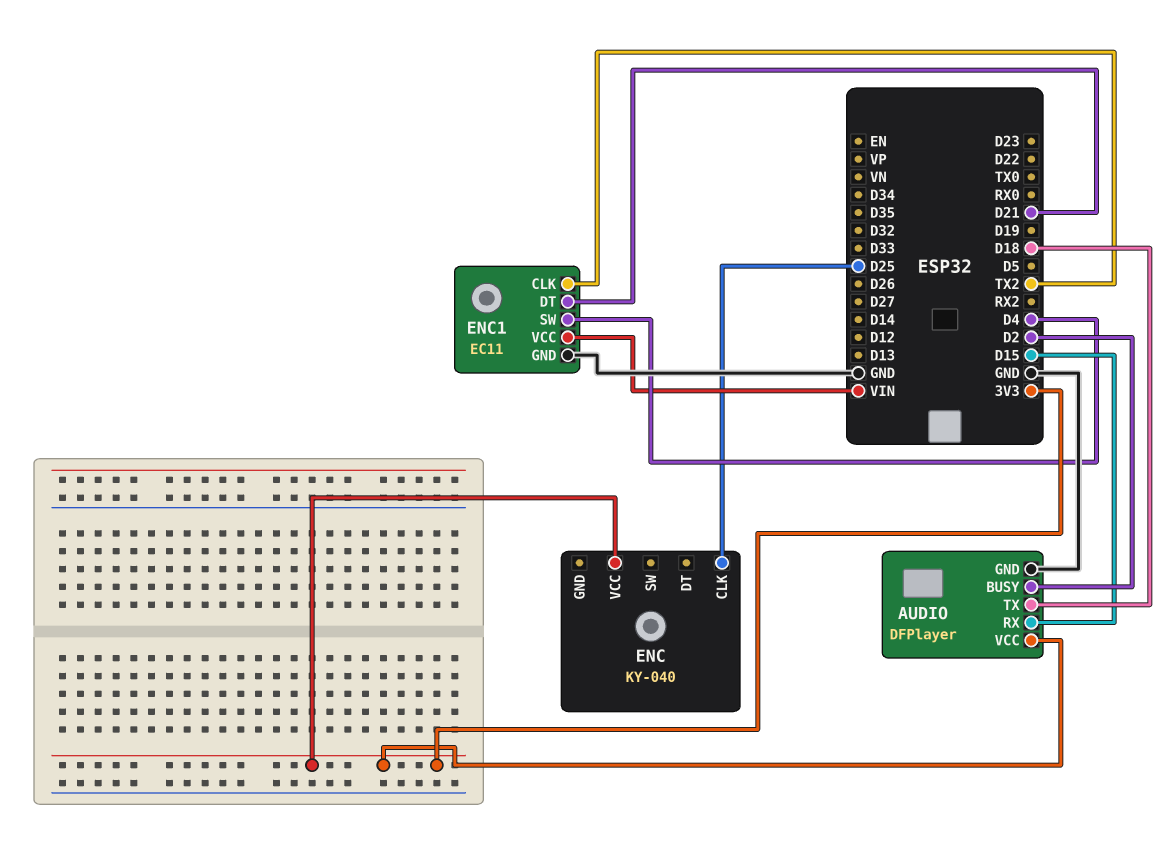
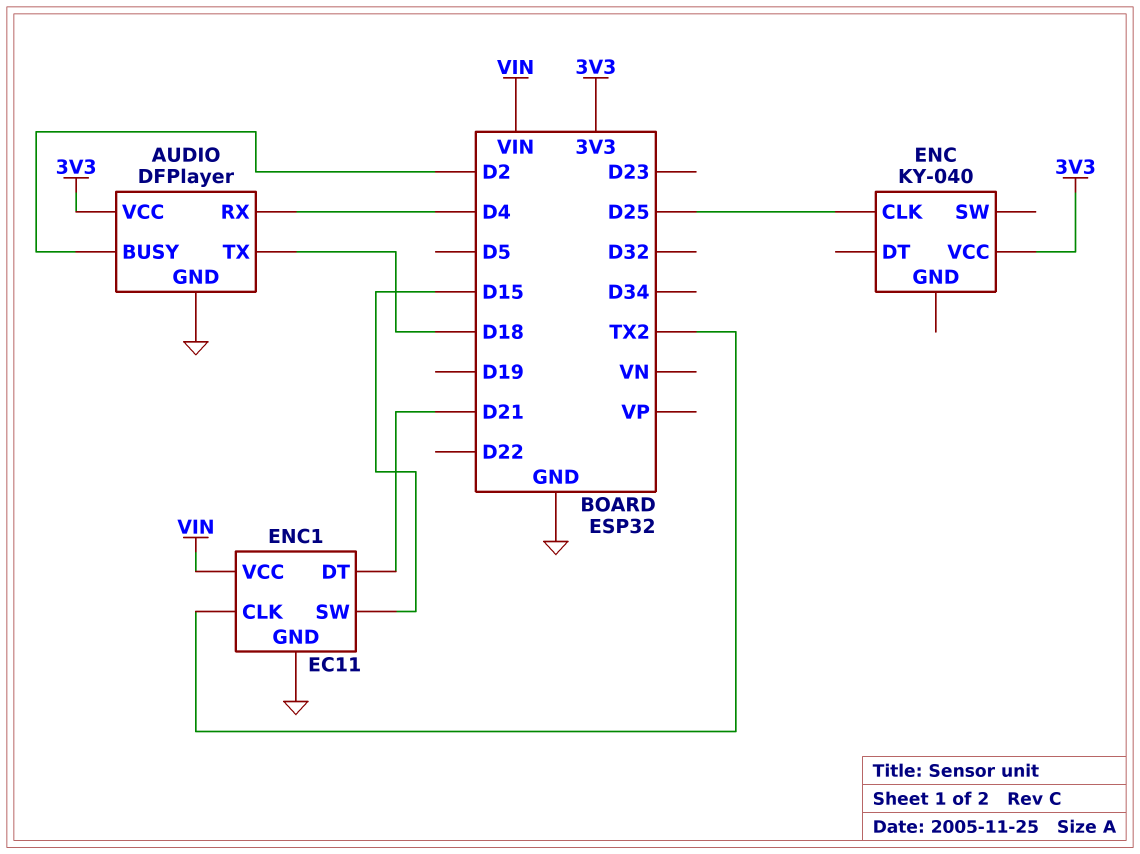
AUDIO pin RX: D15 -> D4
ENC1 pin SW: D4 -> D15

